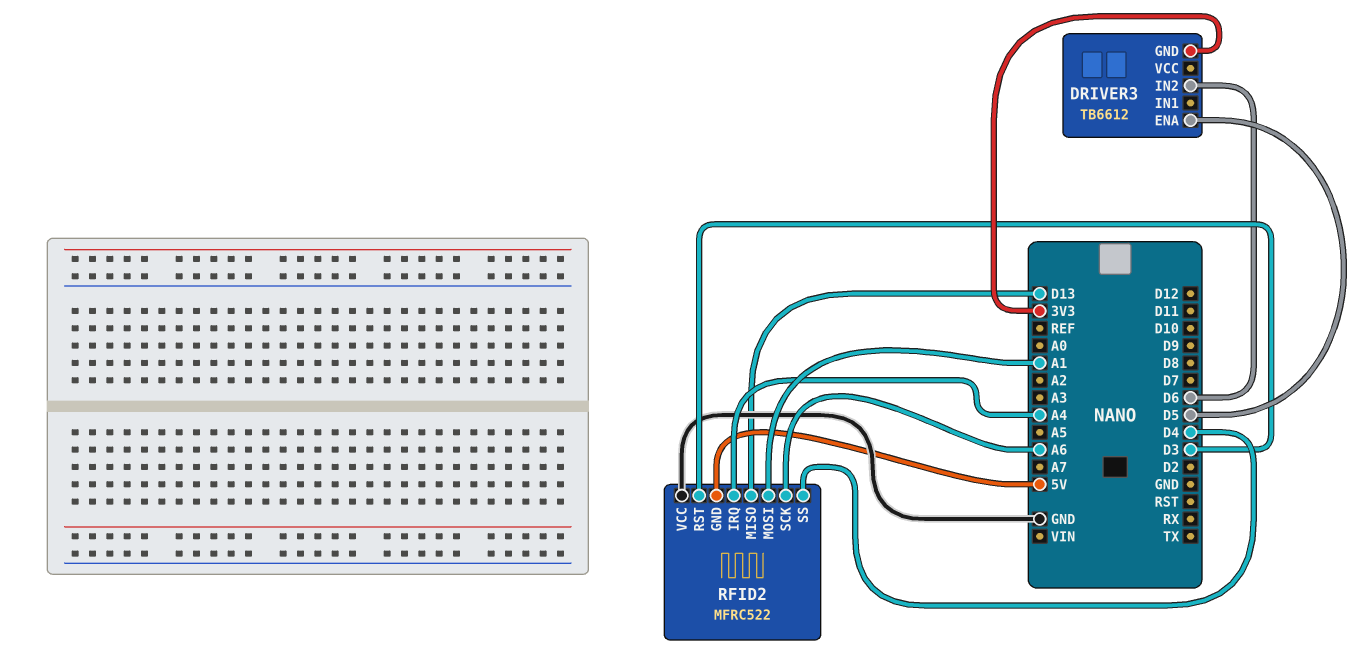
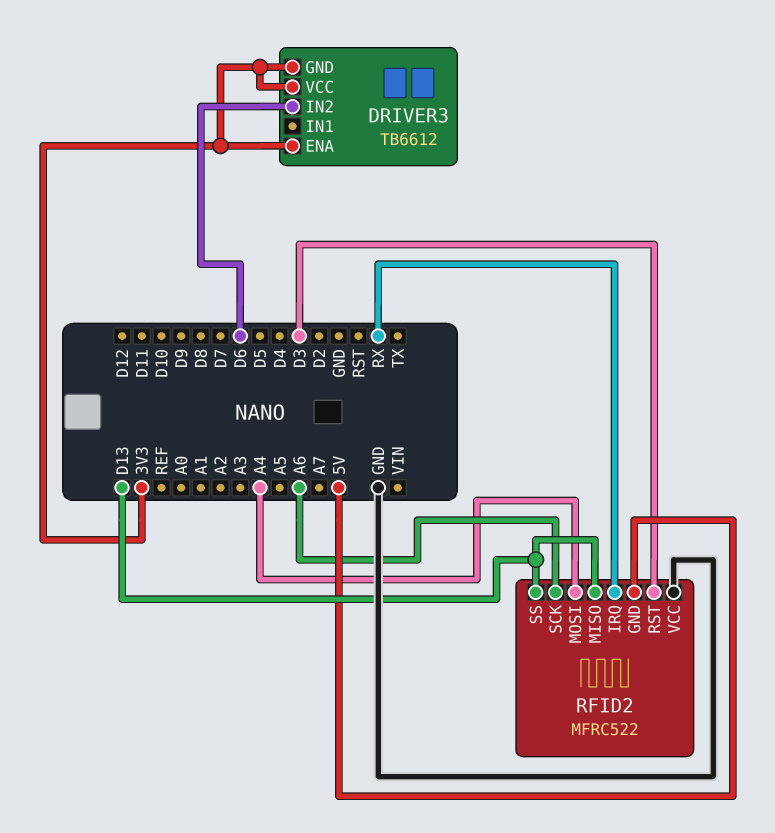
DRIVER3 pin ENA: D5 -> 3V3
DRIVER3 pin VCC: none -> 3V3
RFID2 pin IRQ: A4 -> RX
RFID2 pin MOSI: A1 -> A4
RFID2 pin SS: D4 -> D13

